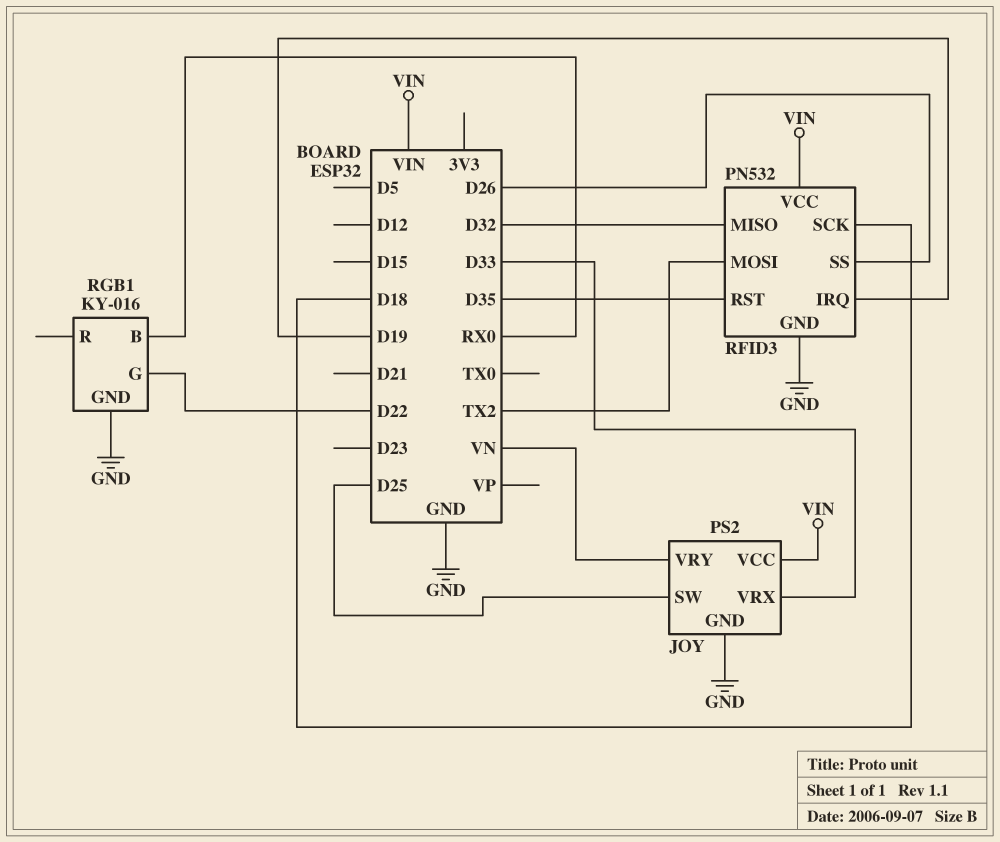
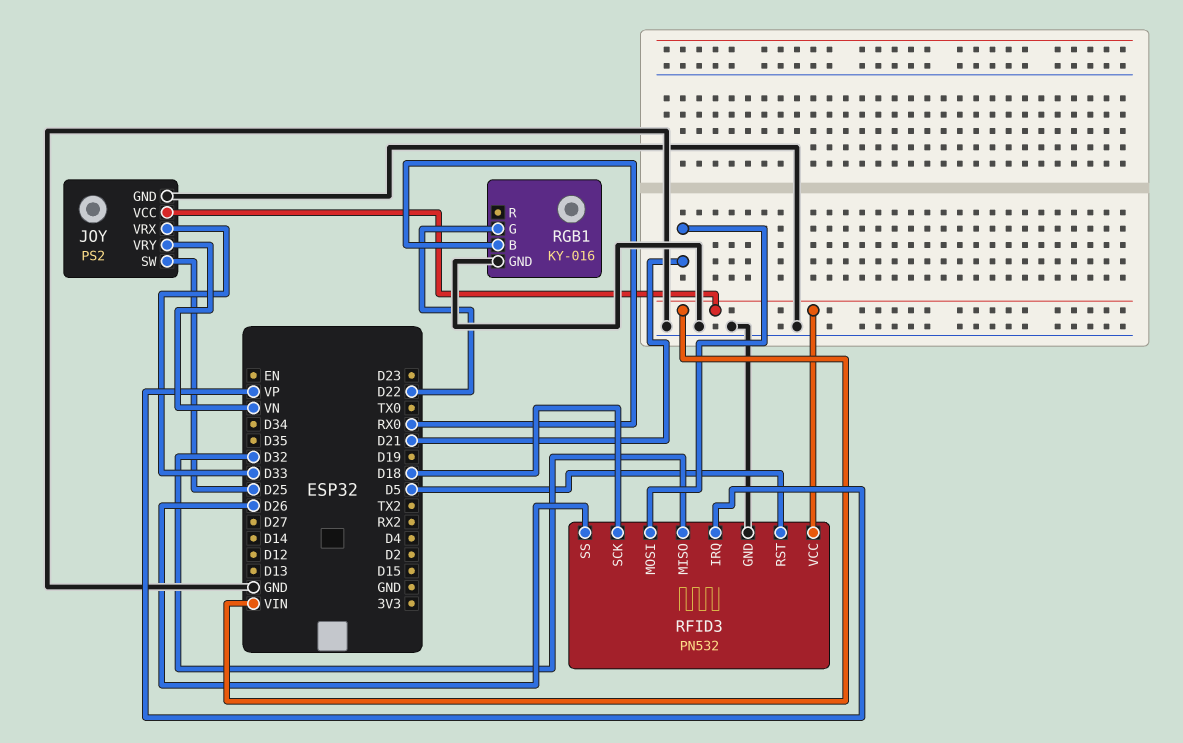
RFID3 pin IRQ: D19 -> VP
RFID3 pin MOSI: TX2 -> D21
RFID3 pin RST: D35 -> D5

